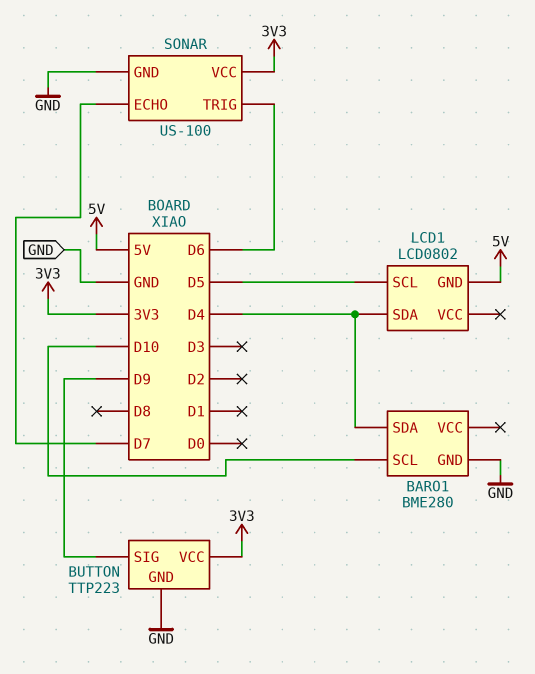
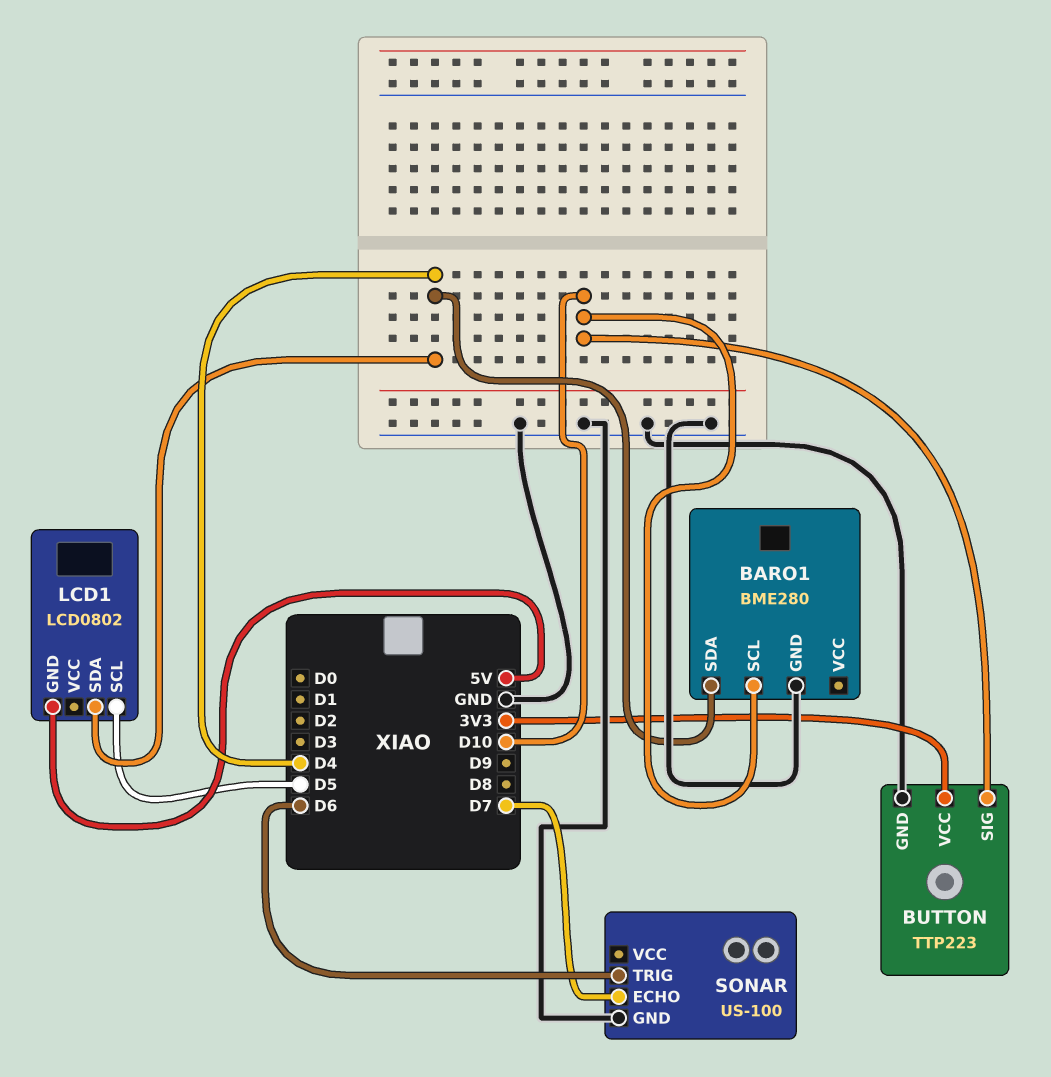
BUTTON pin SIG: D9 -> D10
SONAR pin VCC: 3V3 -> none

